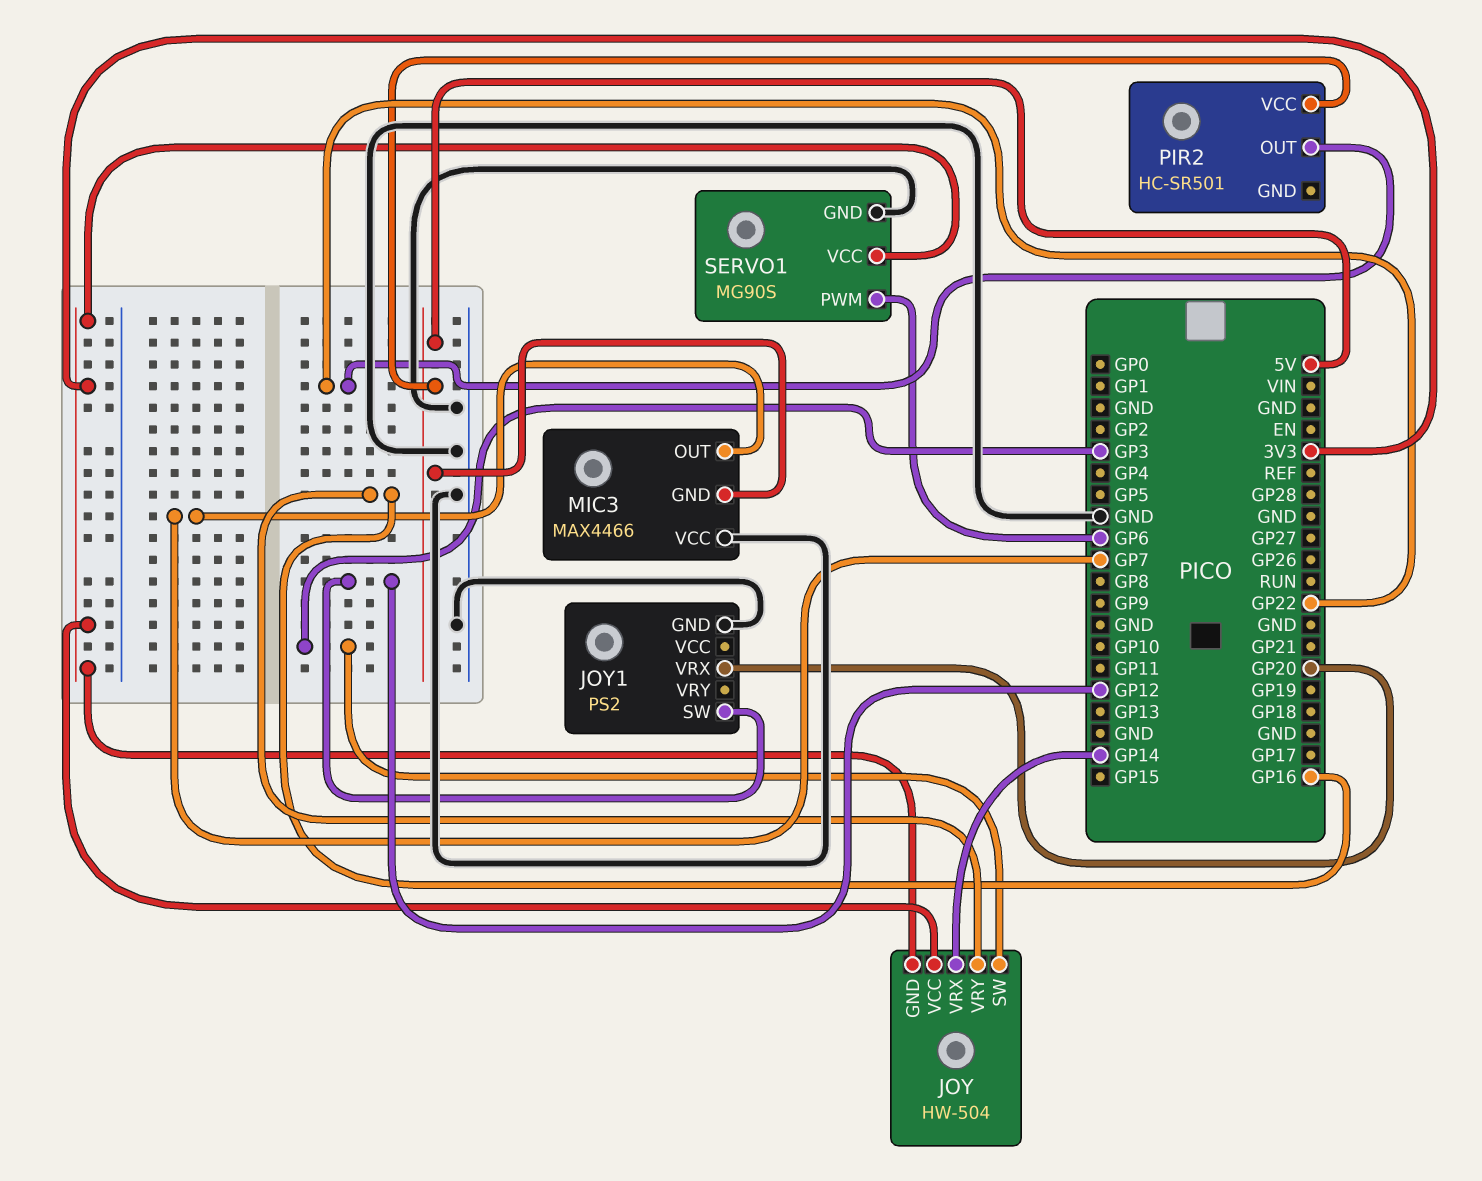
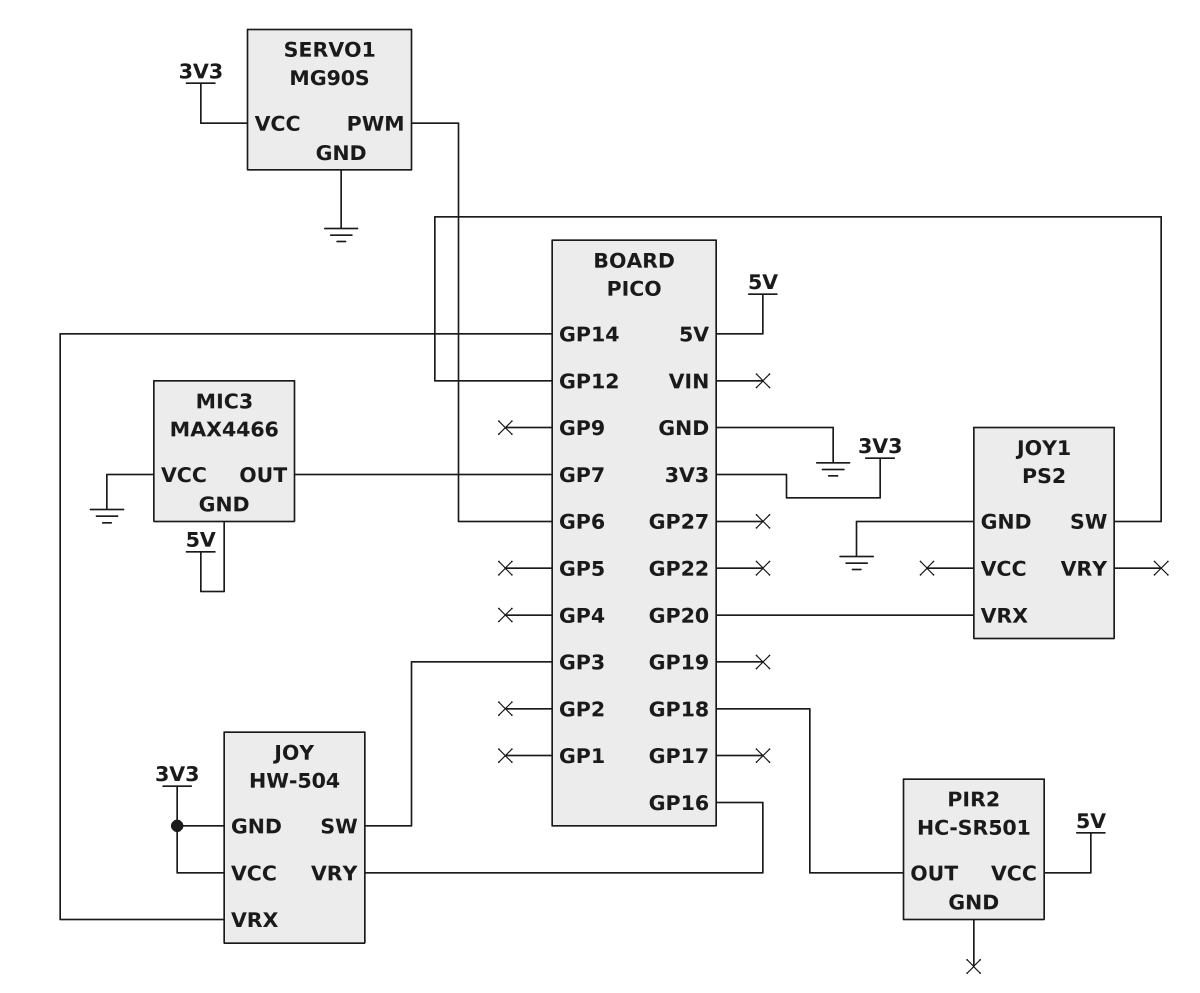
PIR2 pin OUT: GP22 -> GP18

